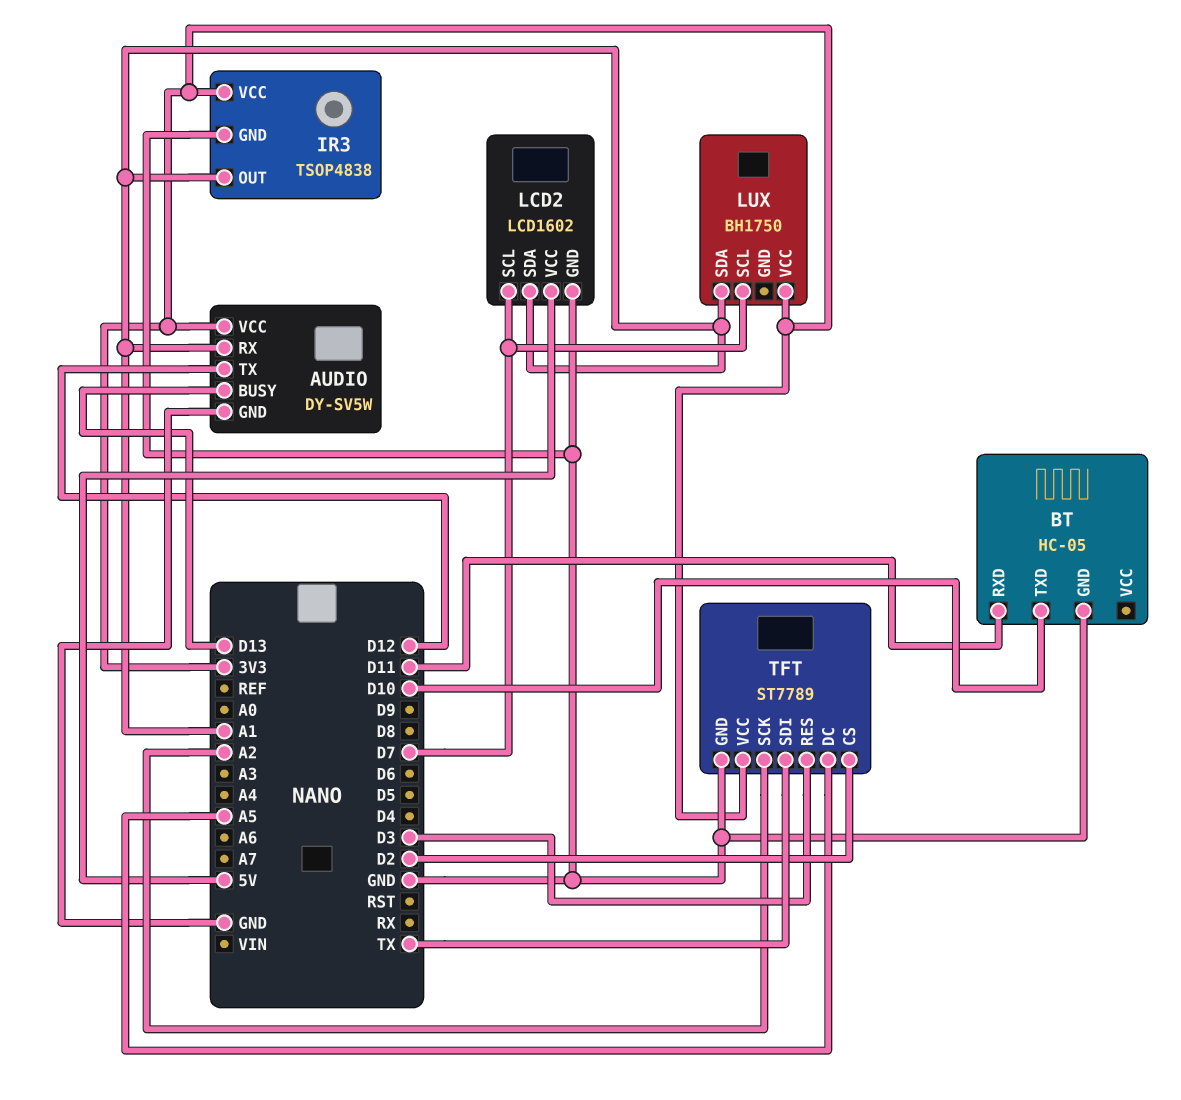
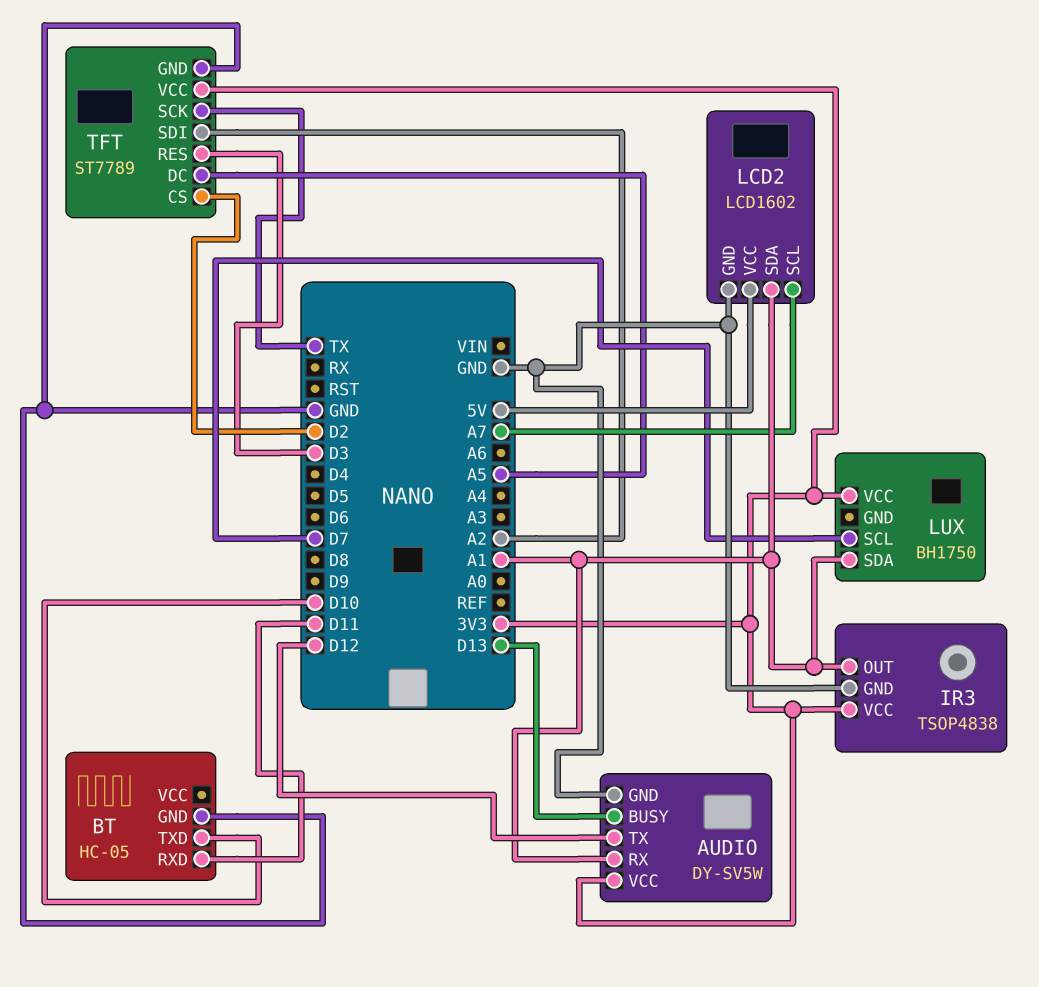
LCD2 pin SCL: D7 -> A7
TFT pin SCK: A2 -> TX
TFT pin SDI: TX -> A2

